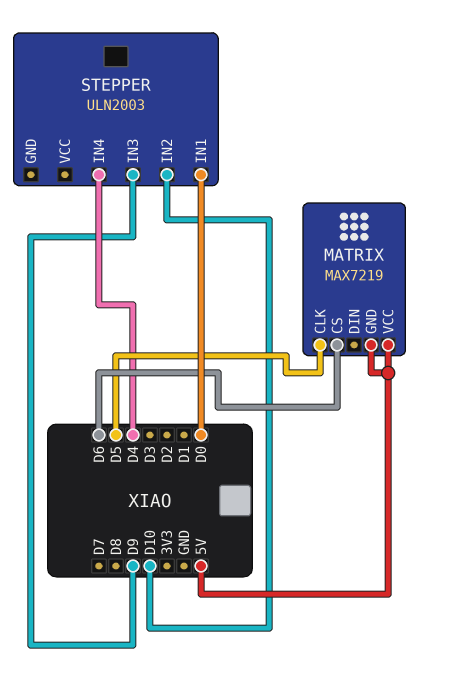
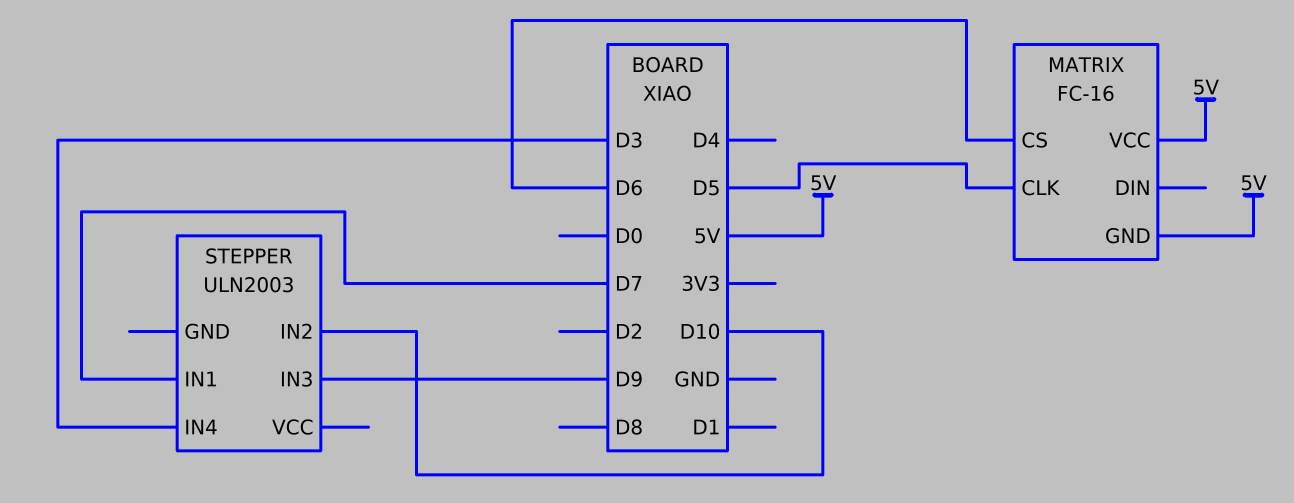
MATRIX: MAX7219 -> FC-16
STEPPER pin IN1: D0 -> D7
STEPPER pin IN4: D4 -> D3

